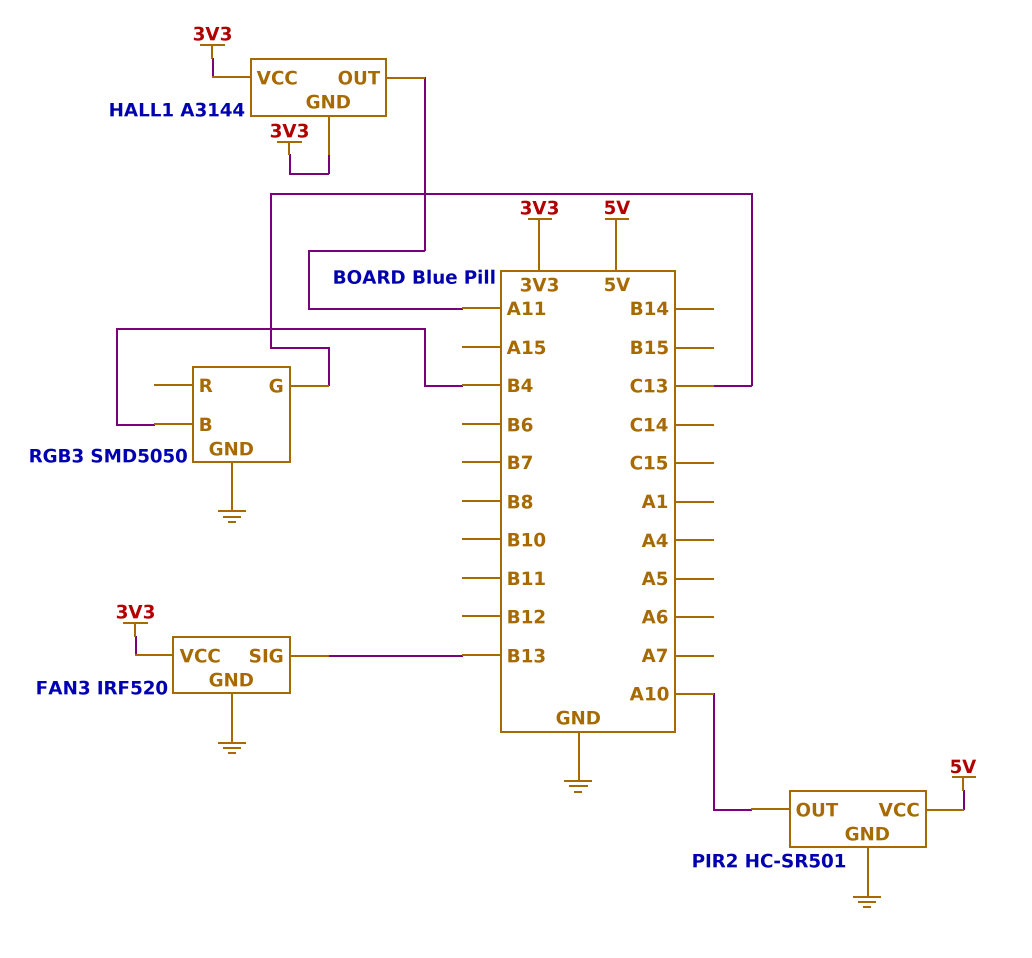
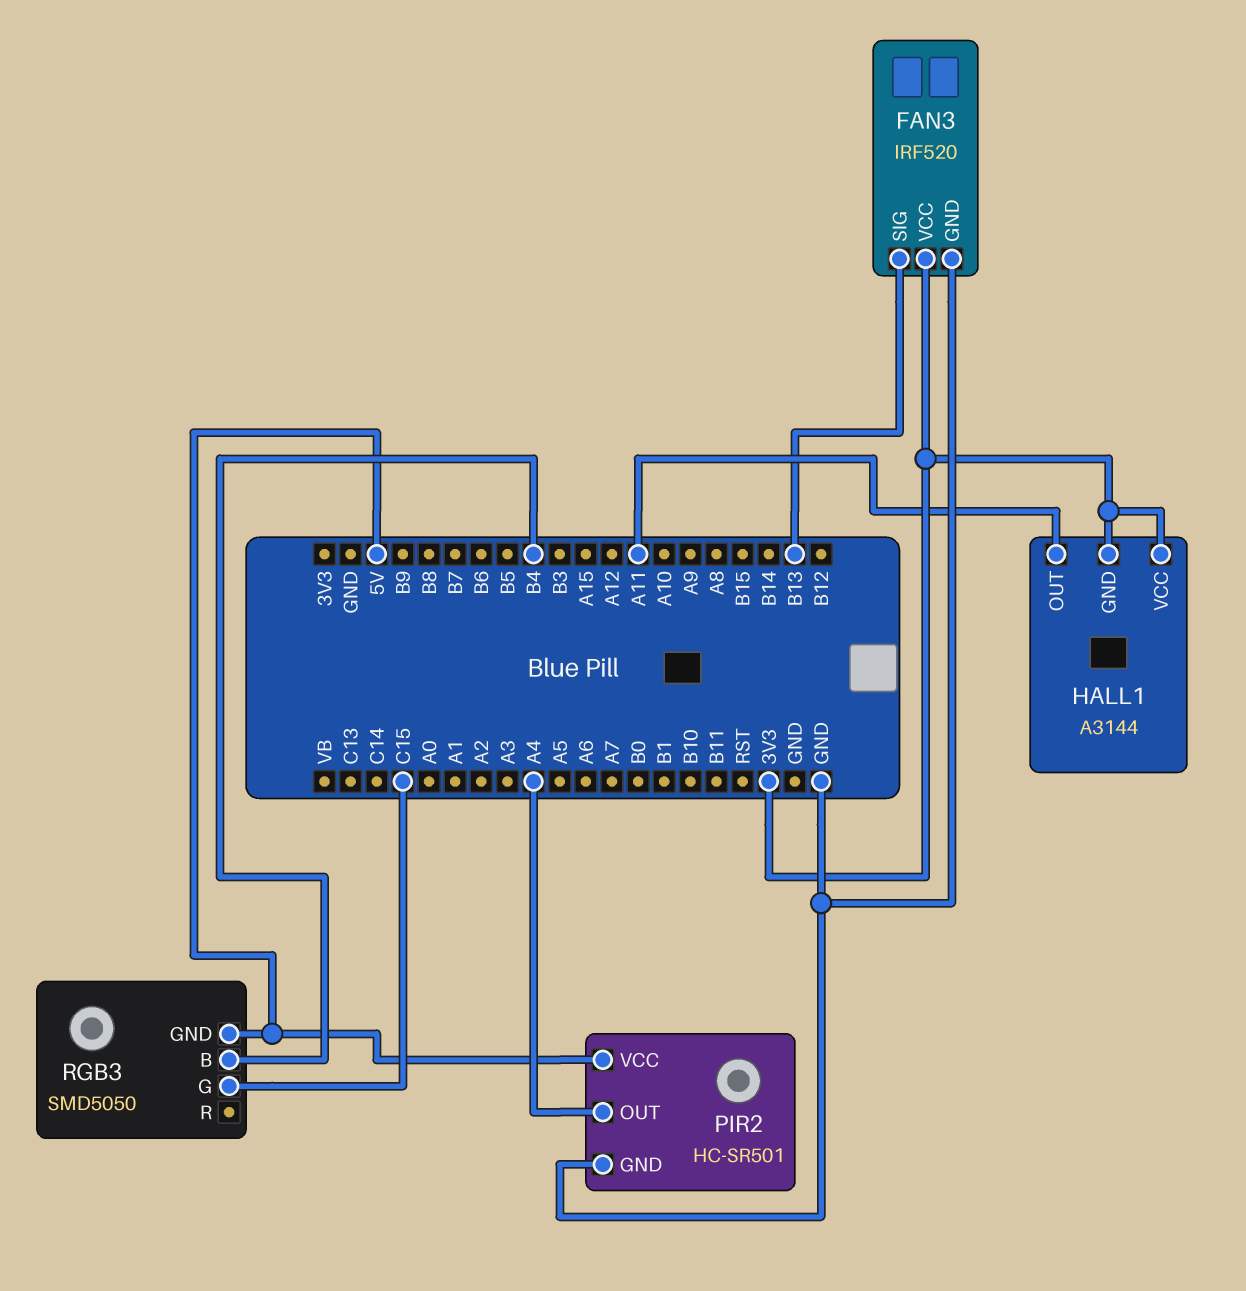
PIR2 pin OUT: A10 -> A4
RGB3 pin G: C13 -> C15
RGB3 pin GND: GND -> 5V

